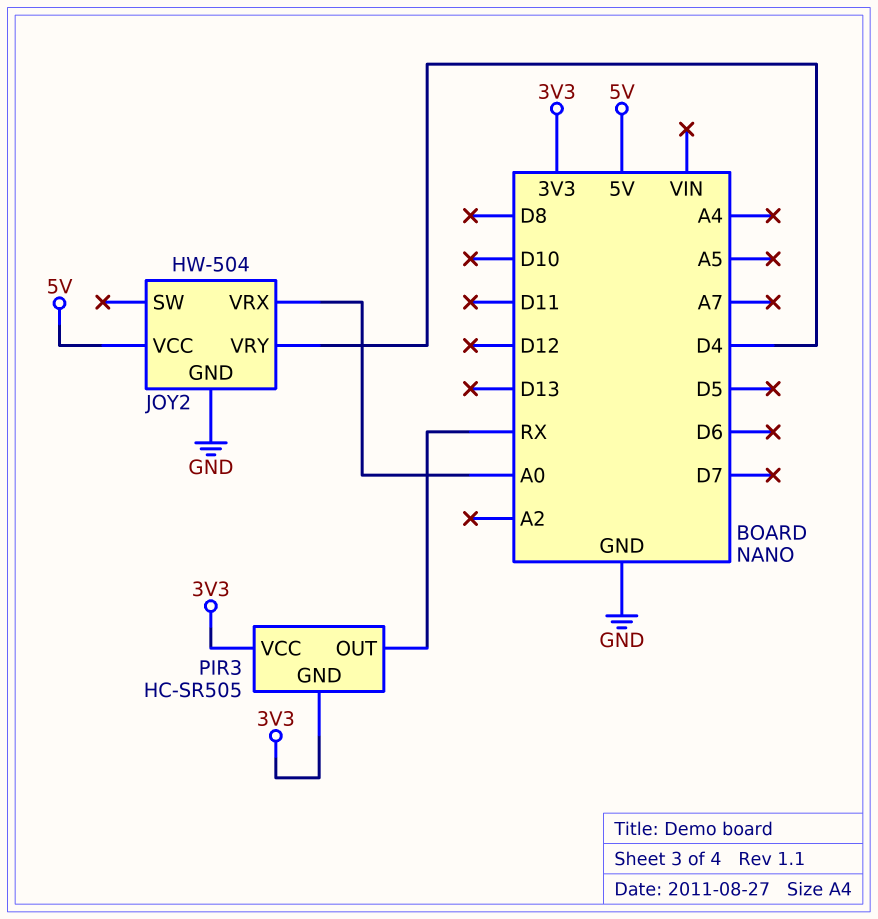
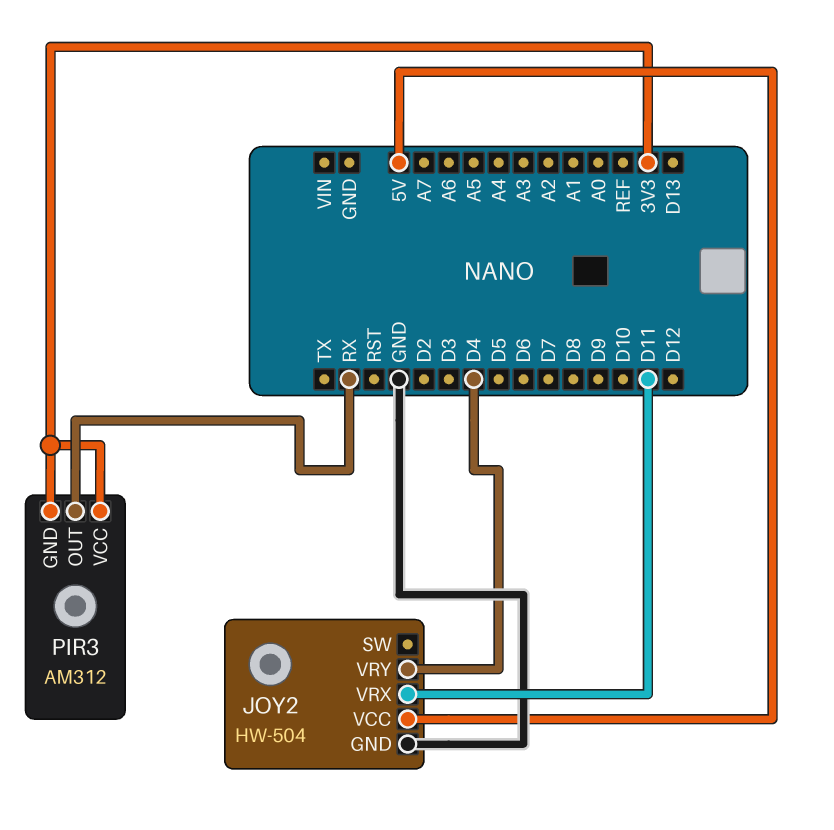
JOY2 pin VRX: A0 -> D11
PIR3: HC-SR505 -> AM312

